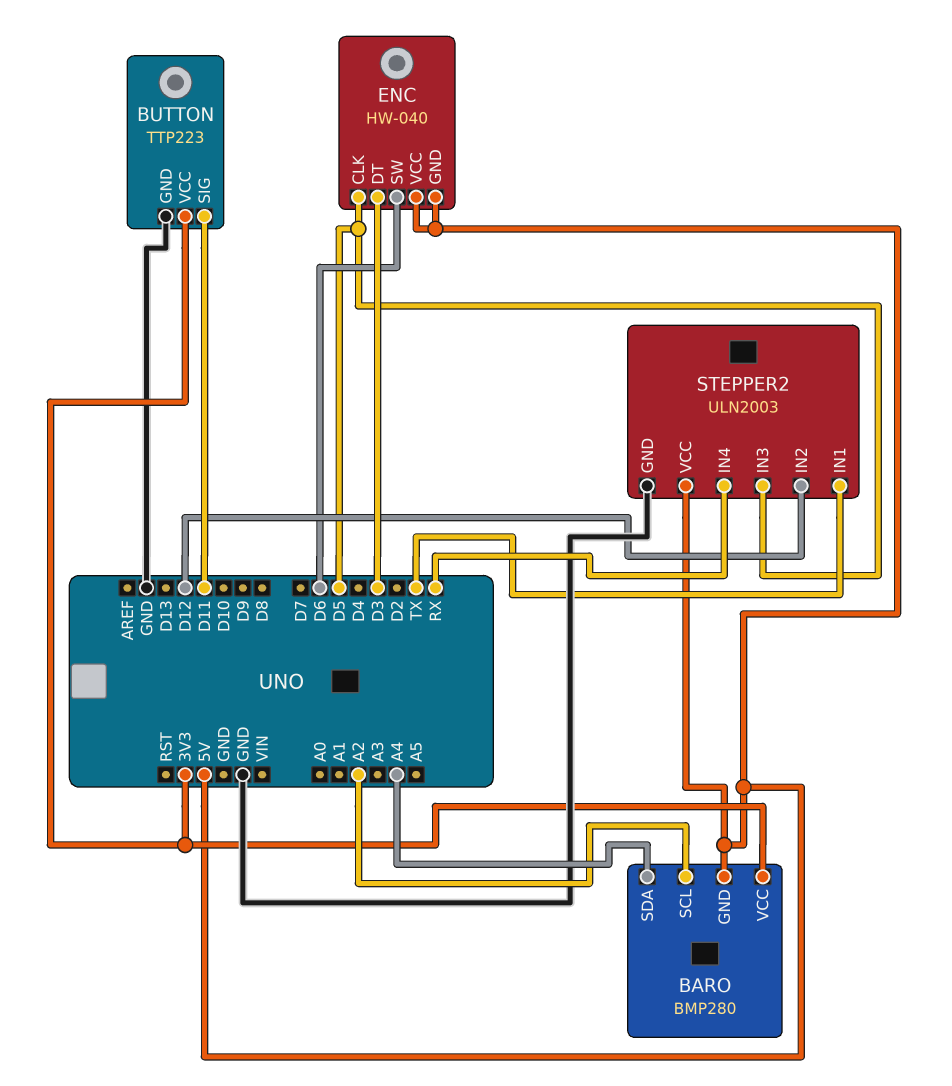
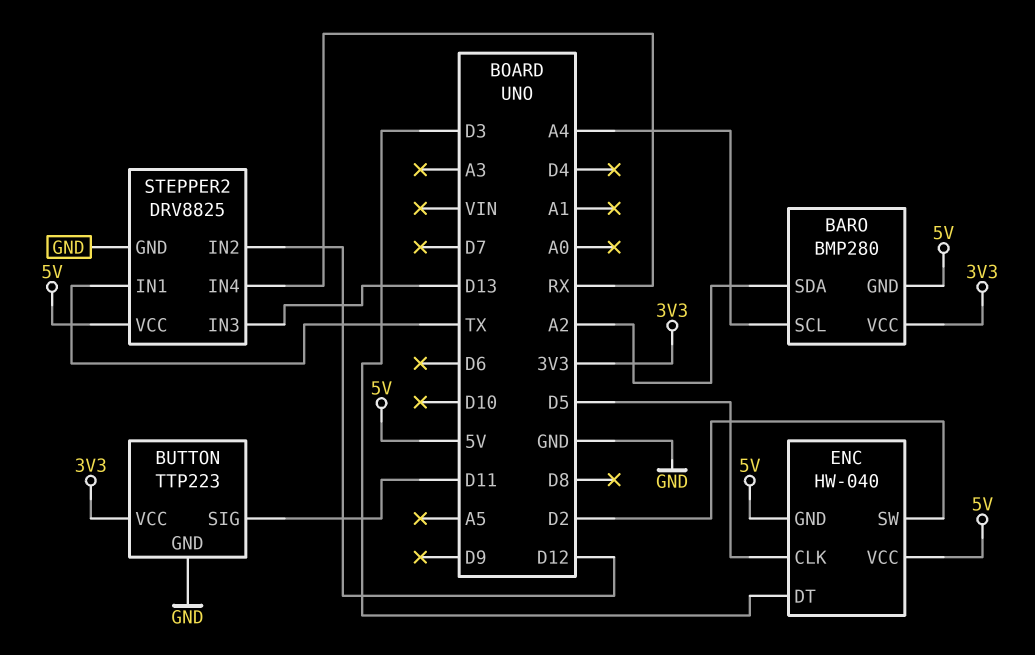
BARO pin SCL: A2 -> A4
BARO pin SDA: A4 -> A2
ENC pin SW: D6 -> D2
STEPPER2: ULN2003 -> DRV8825
STEPPER2 pin IN3: D5 -> D13

